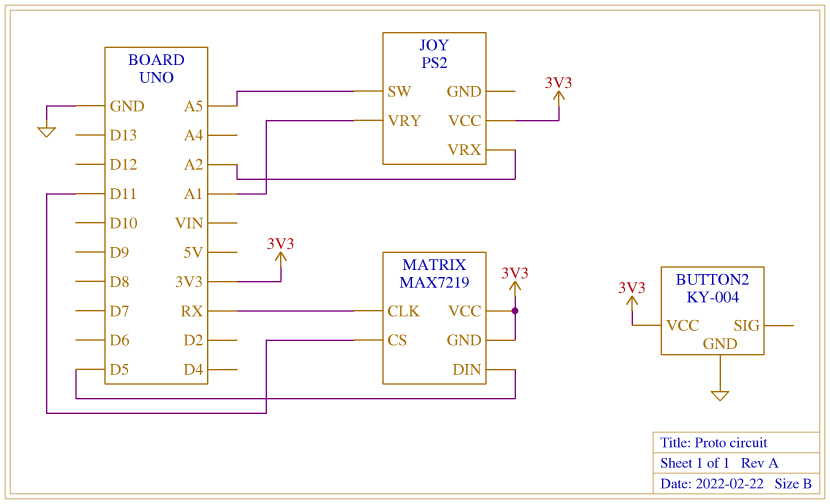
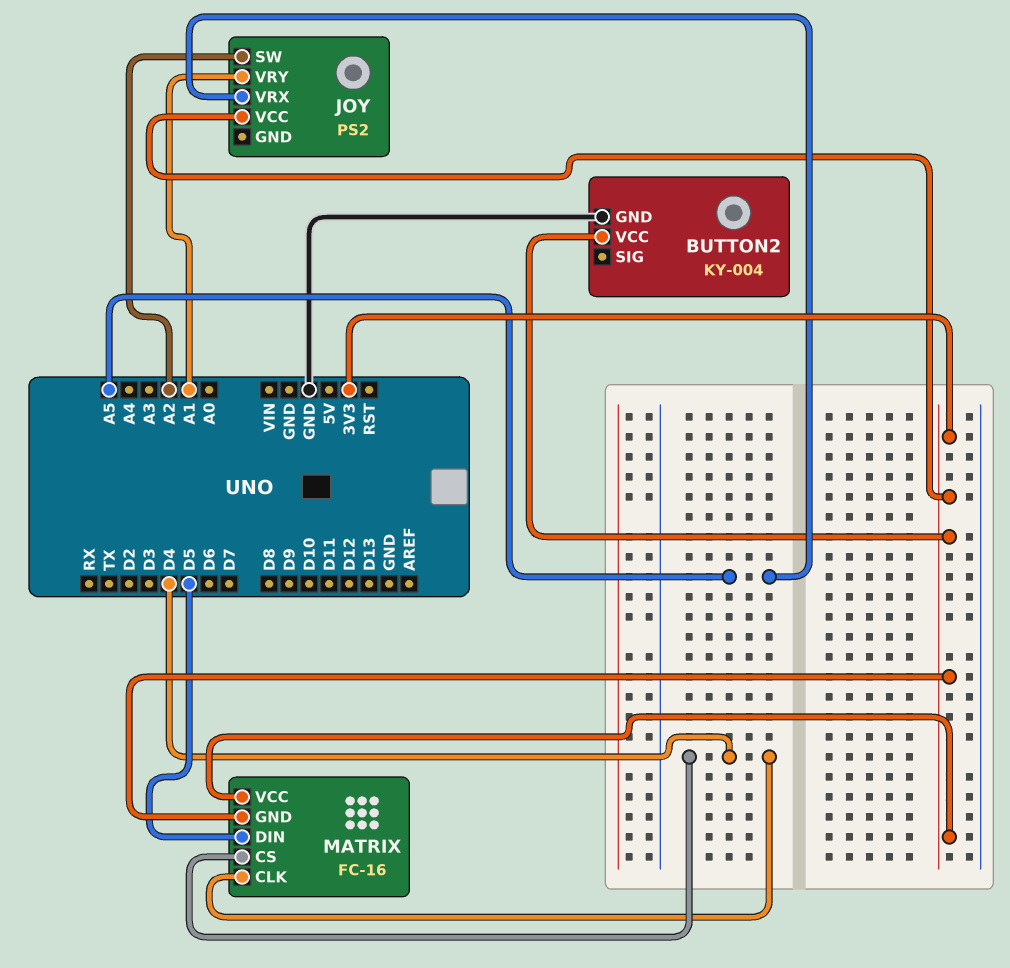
JOY pin SW: A5 -> A2
JOY pin VRX: A2 -> A5
MATRIX: MAX7219 -> FC-16
MATRIX pin CLK: RX -> D4
MATRIX pin CS: D11 -> D4

